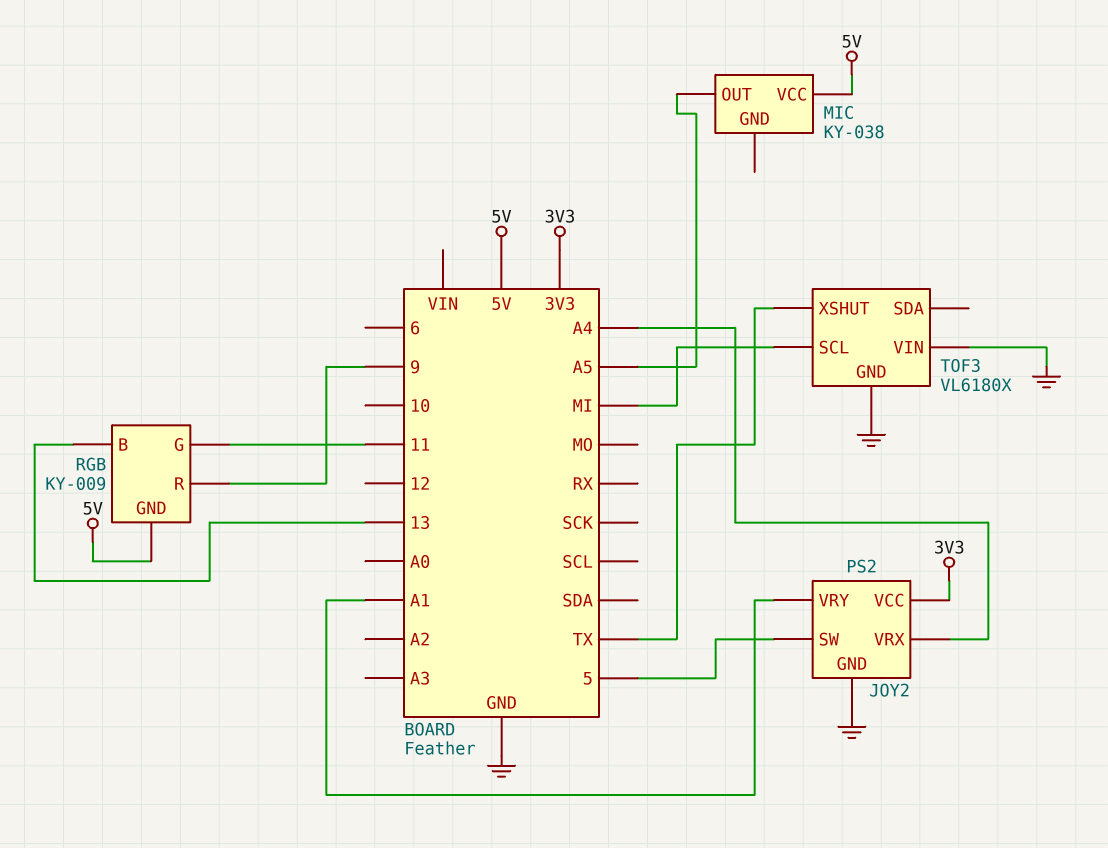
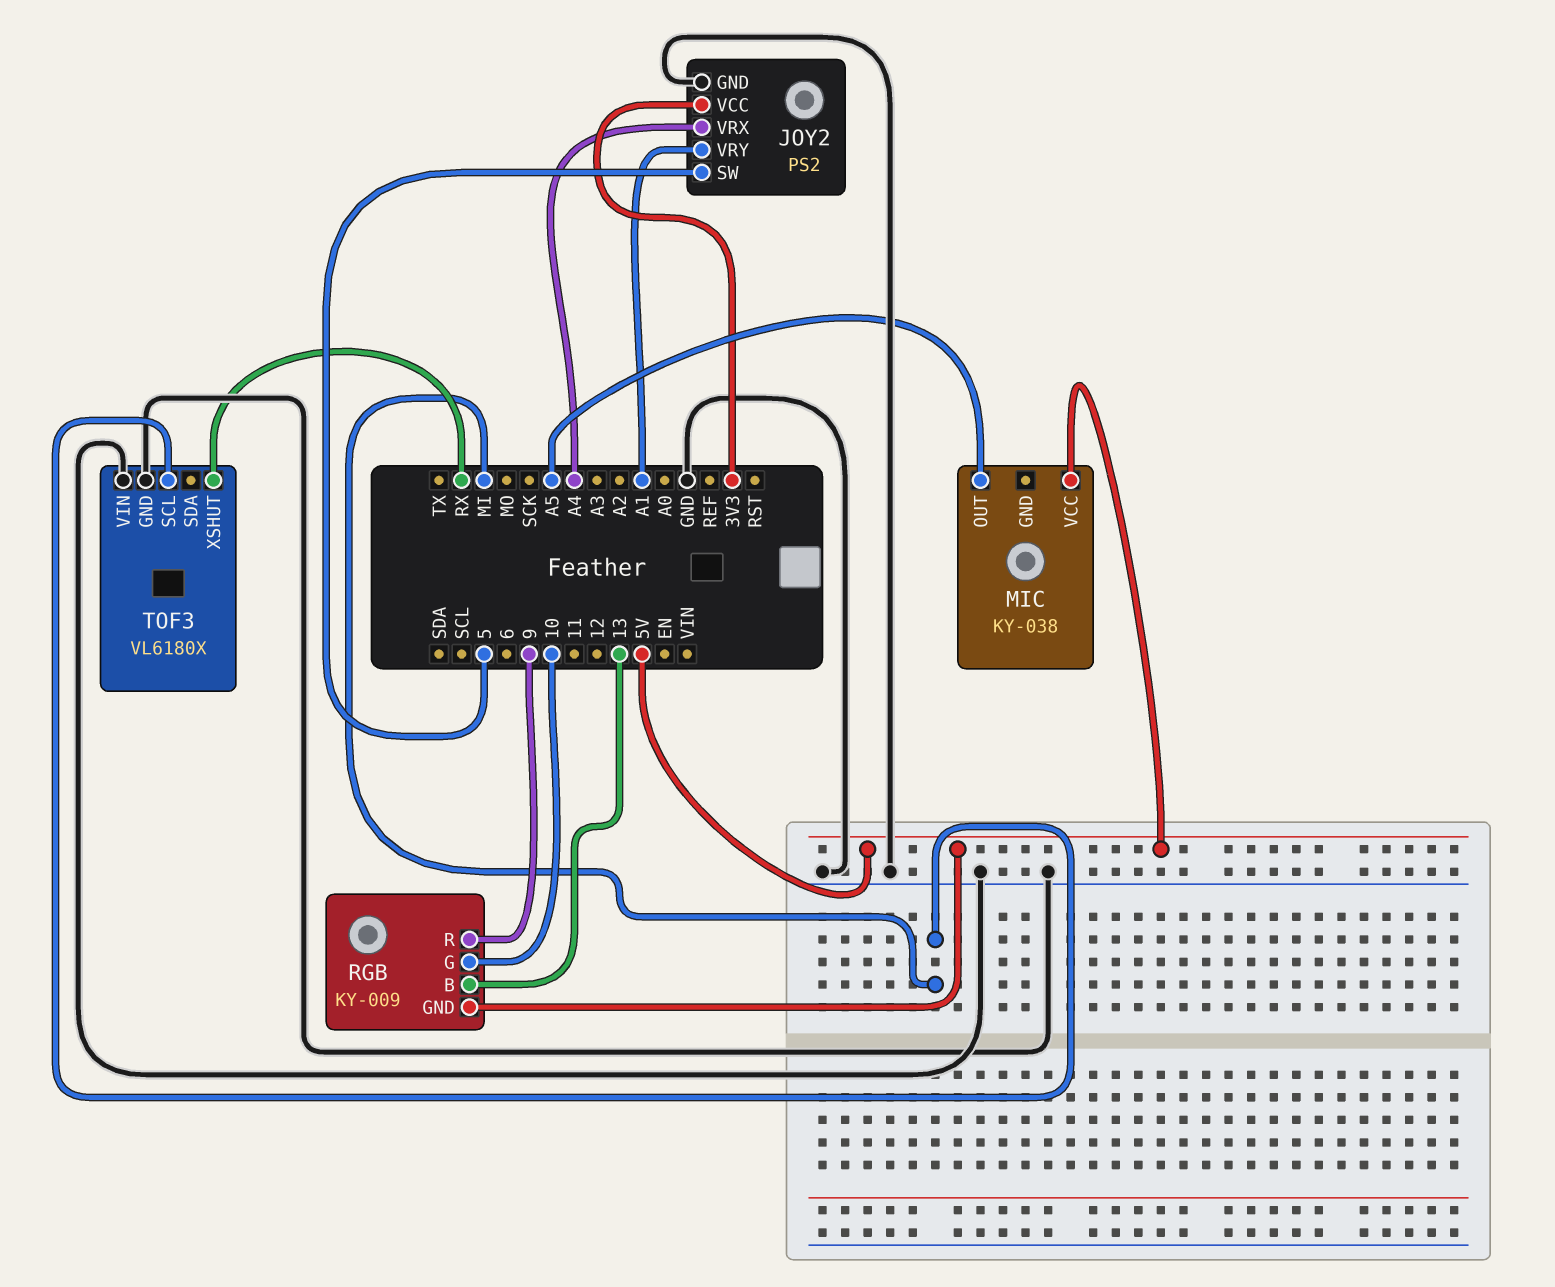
RGB pin G: 11 -> 10
TOF3 pin XSHUT: TX -> RX

